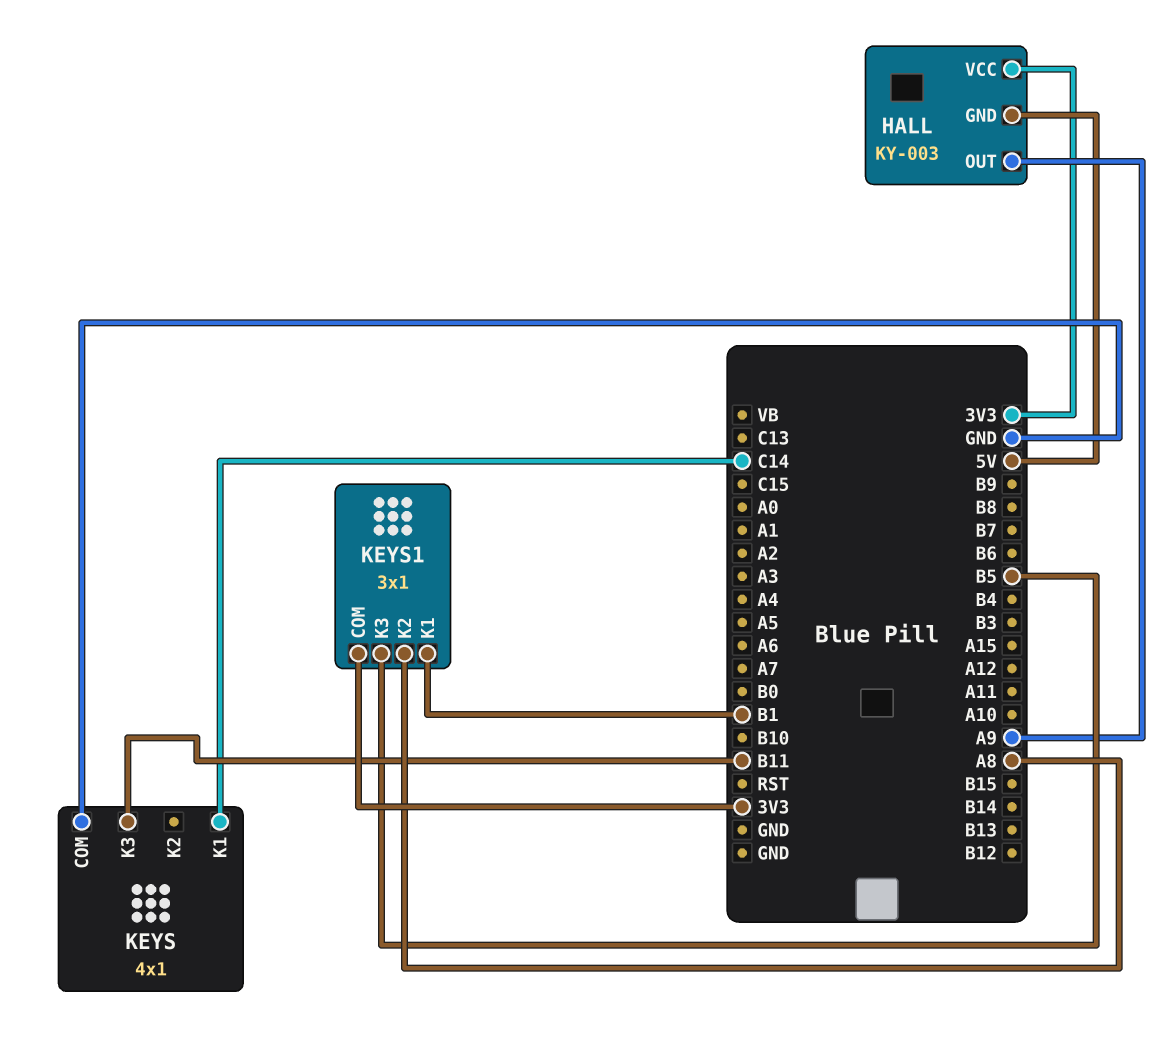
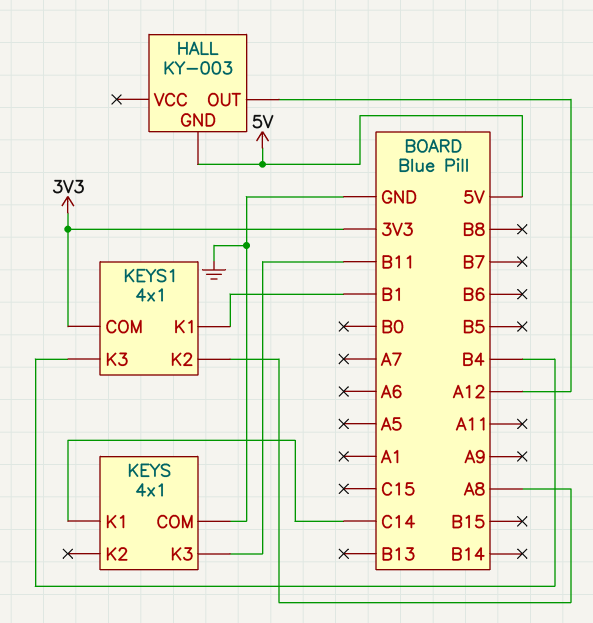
HALL pin OUT: A9 -> A12
HALL pin VCC: 3V3 -> none
KEYS1: 3x1 -> 4x1
KEYS1 pin K3: B5 -> B4

